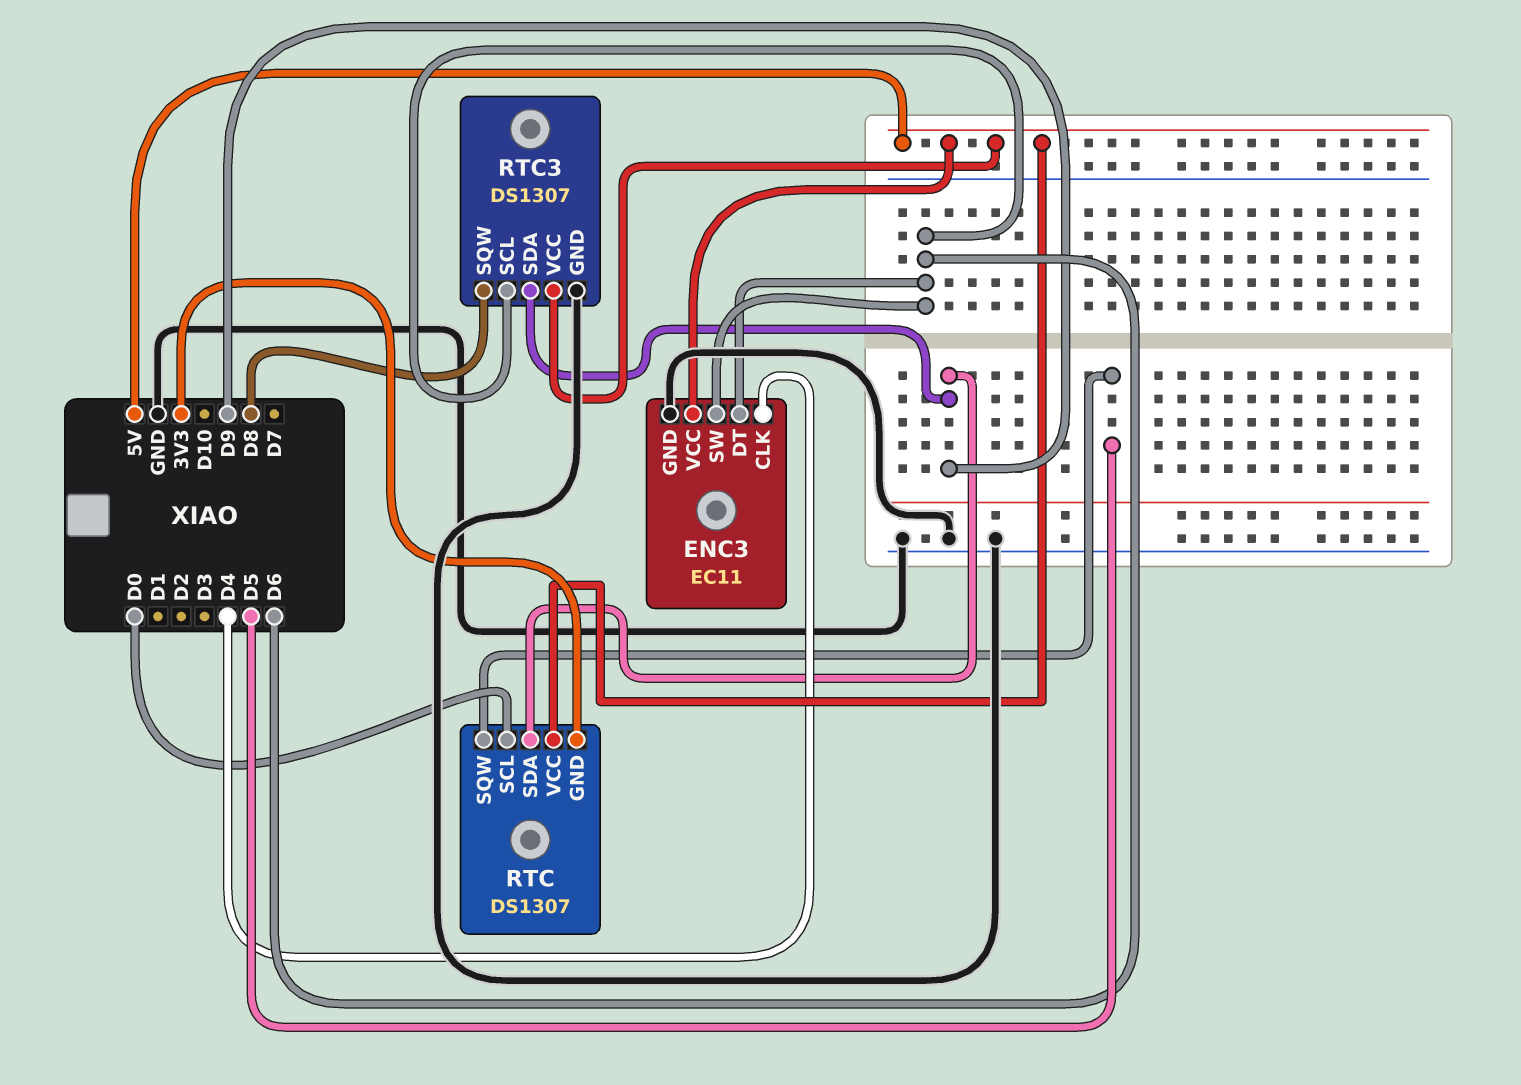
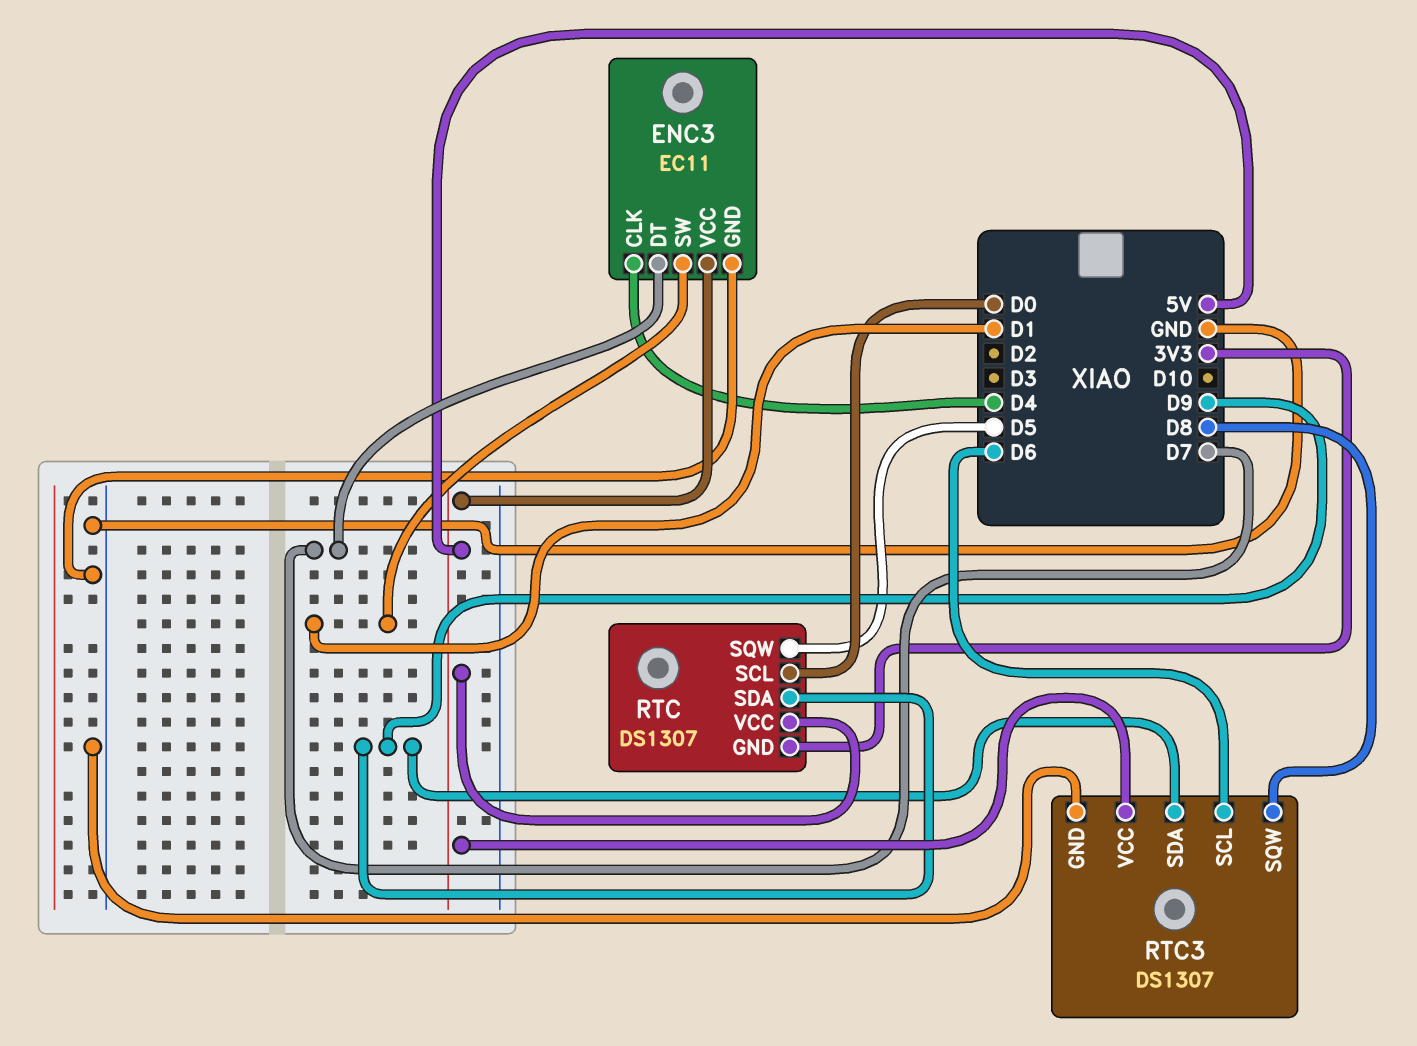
ENC3 pin DT: D6 -> D7
ENC3 pin SW: D6 -> D1

